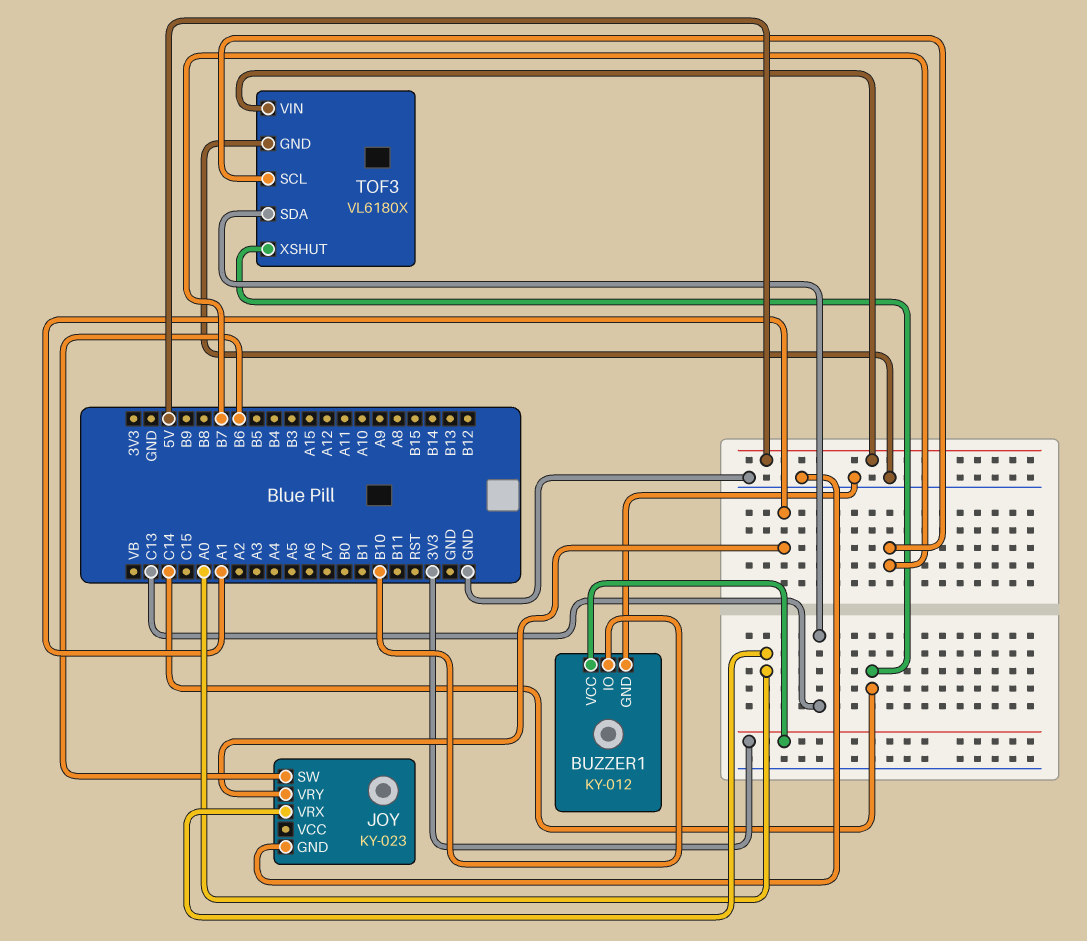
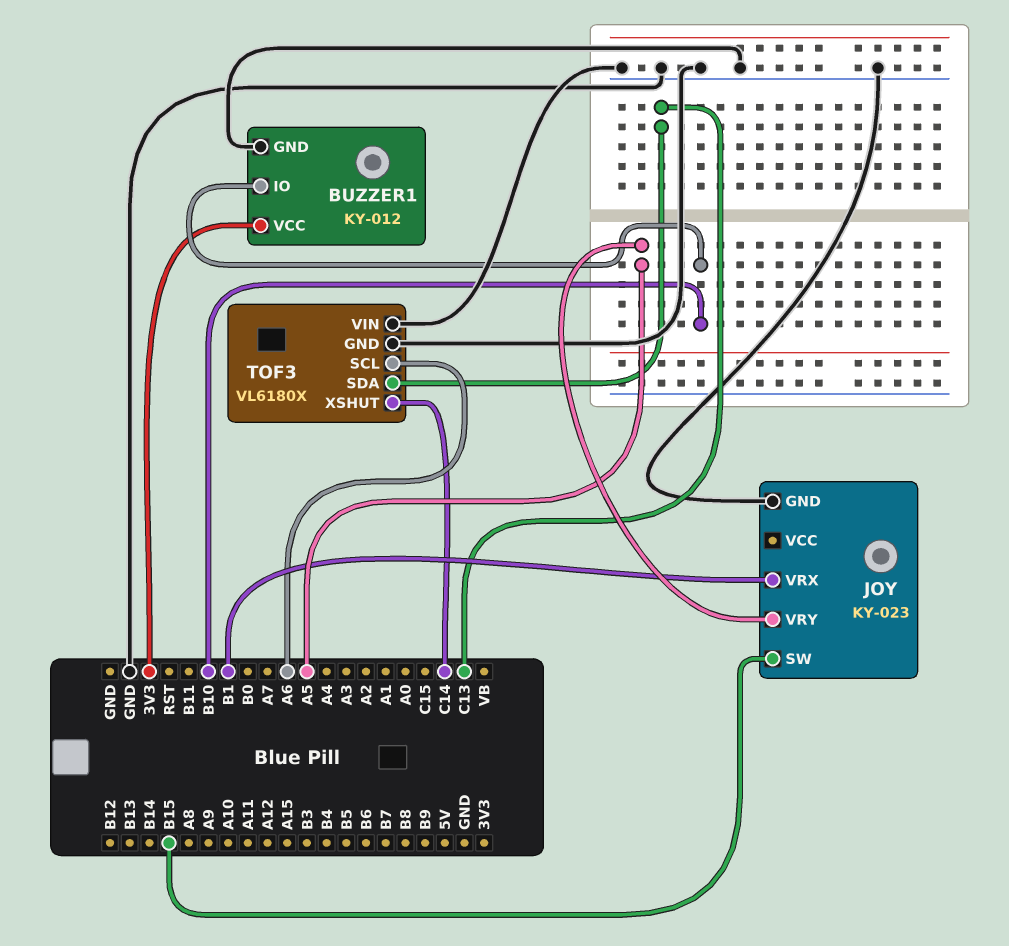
JOY pin SW: B6 -> B15
JOY pin VRX: A0 -> B1
JOY pin VRY: A1 -> A5
TOF3 pin SCL: B7 -> A6
TOF3 pin VIN: 5V -> GND

